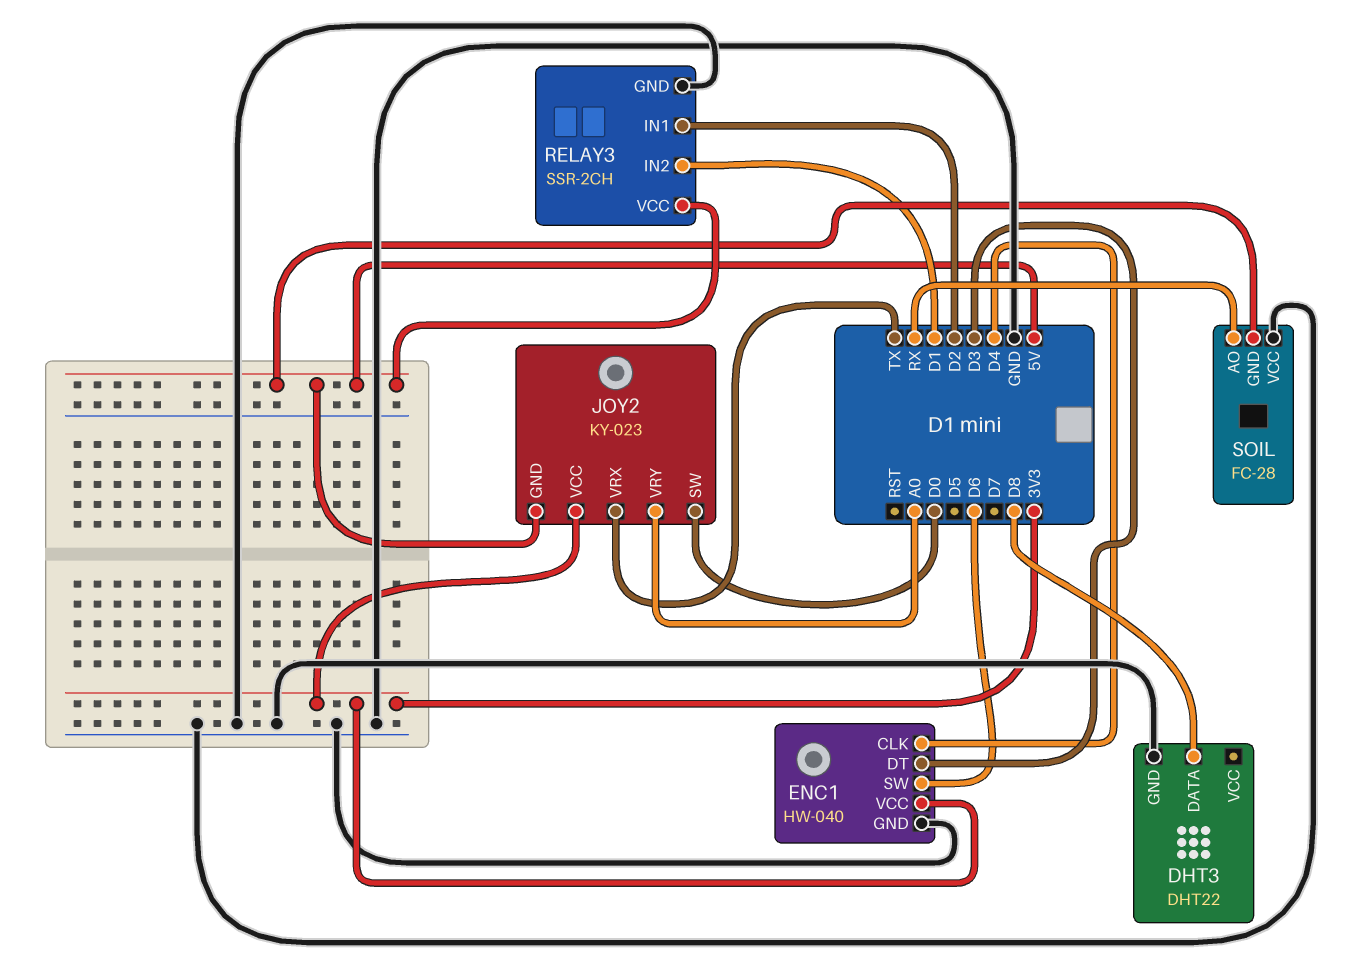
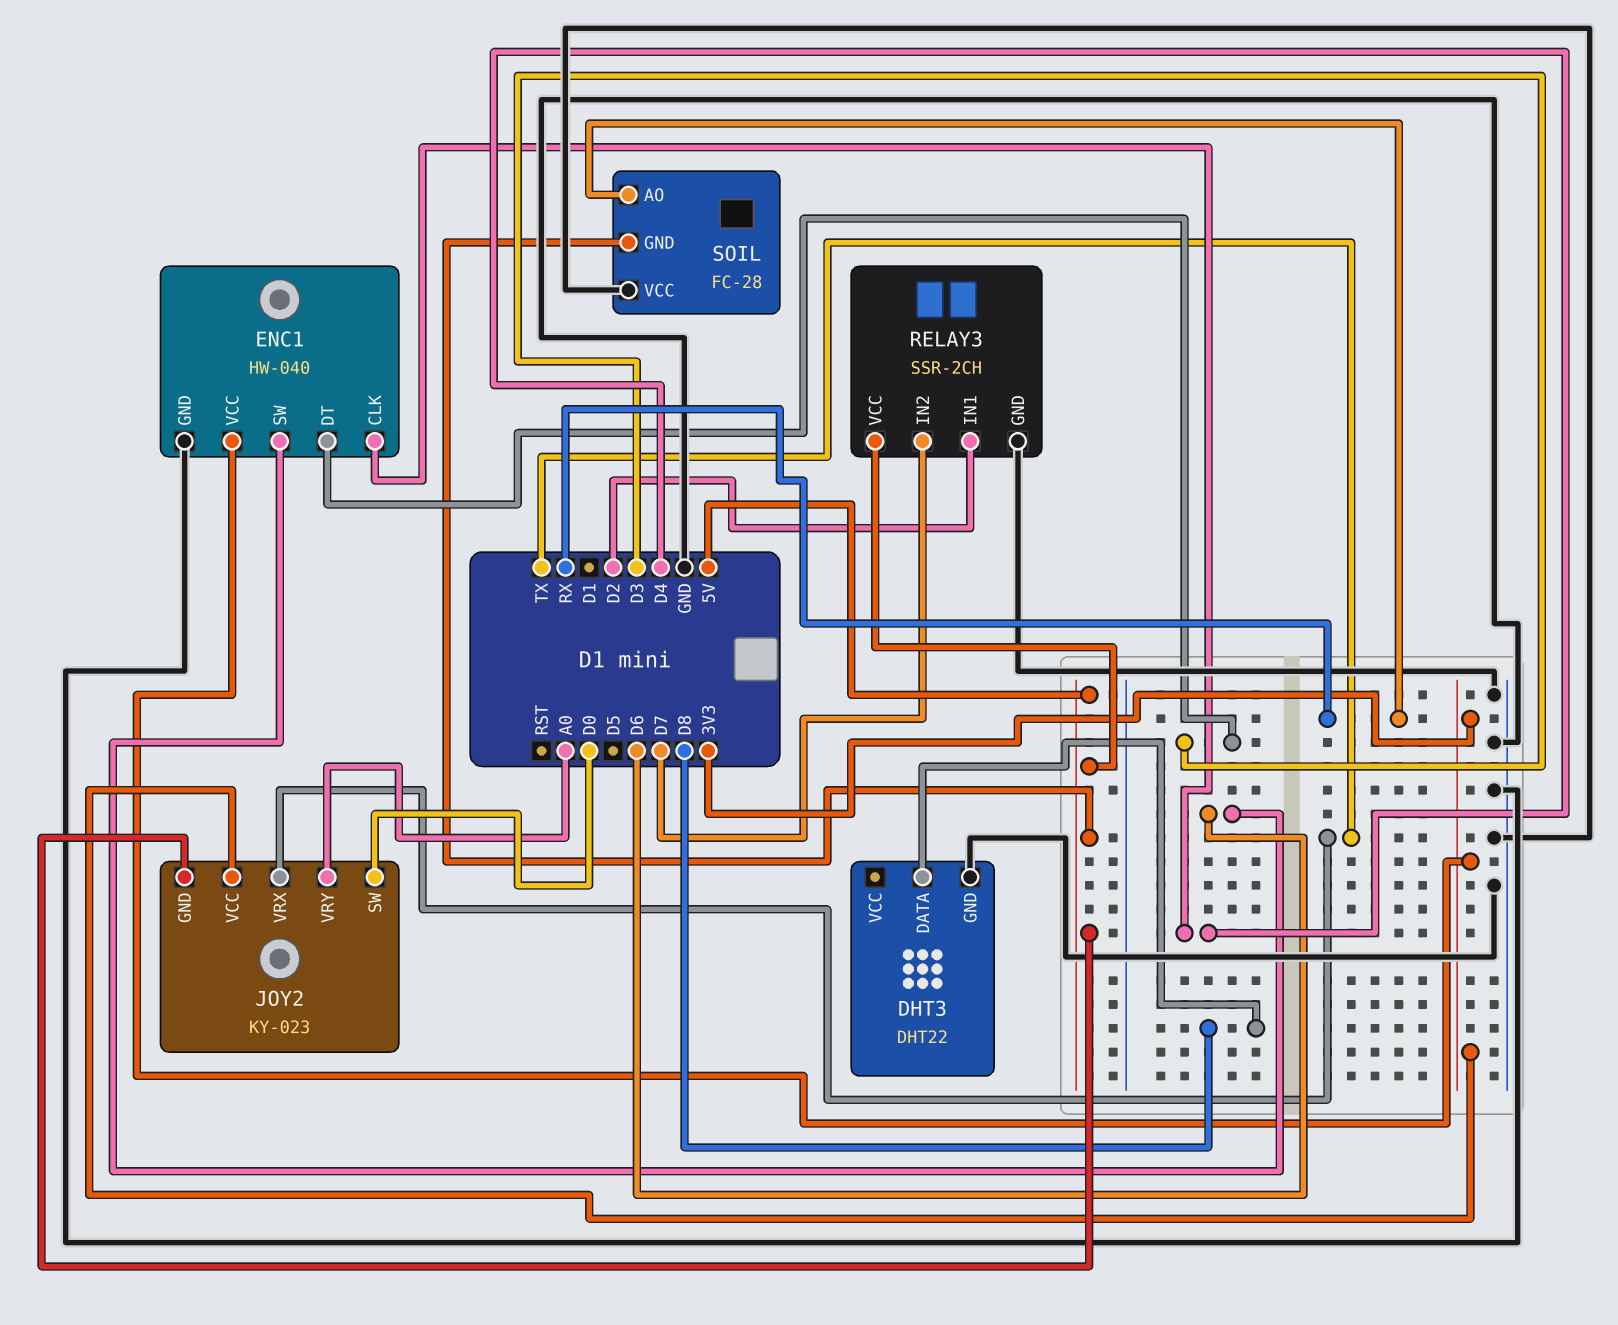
RELAY3 pin IN2: D1 -> D7

